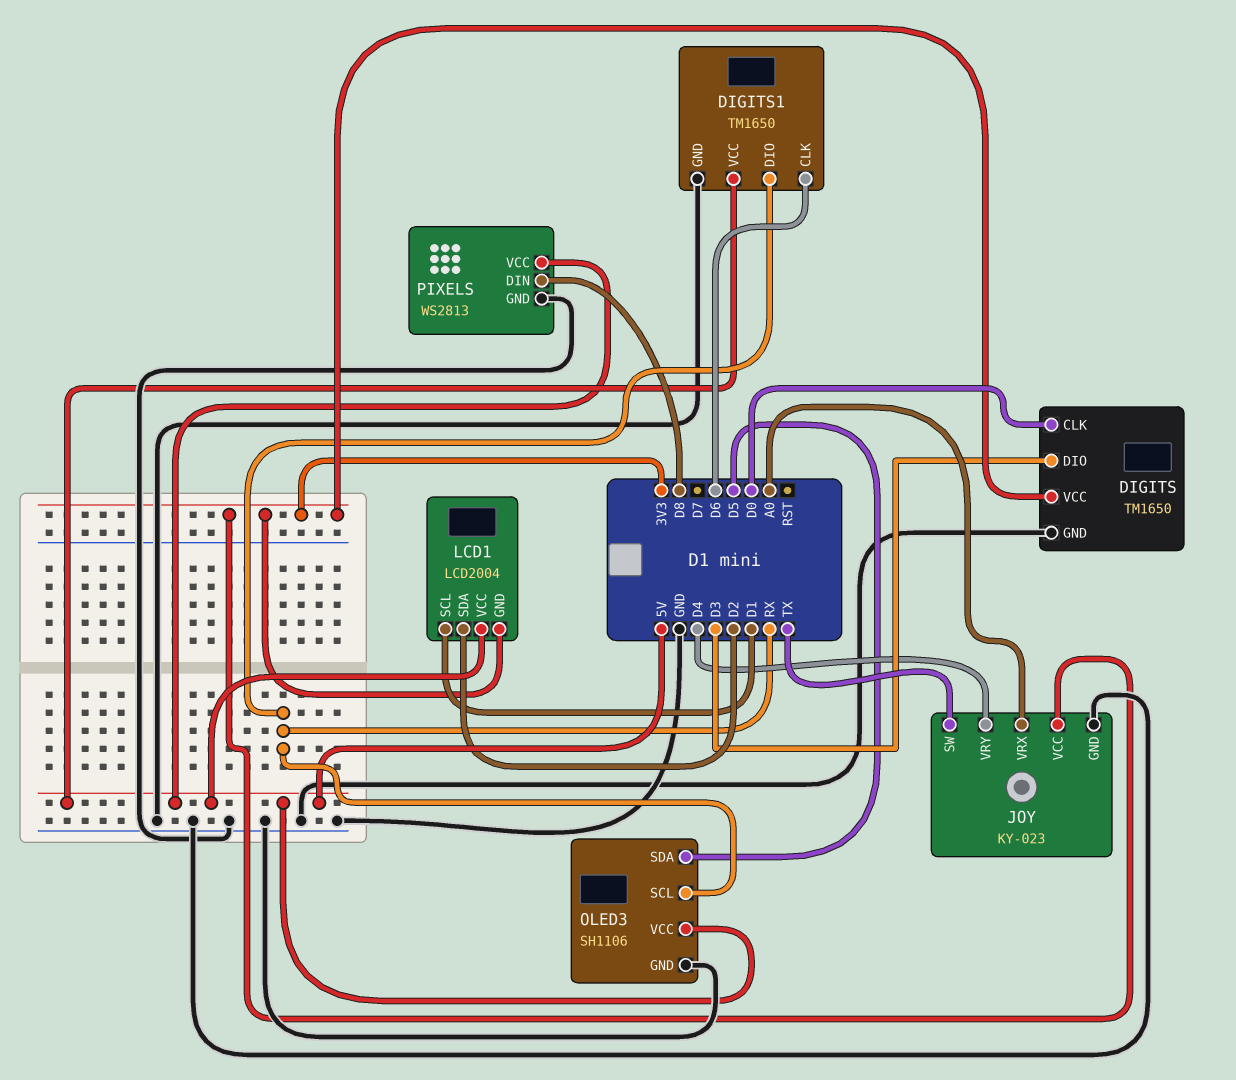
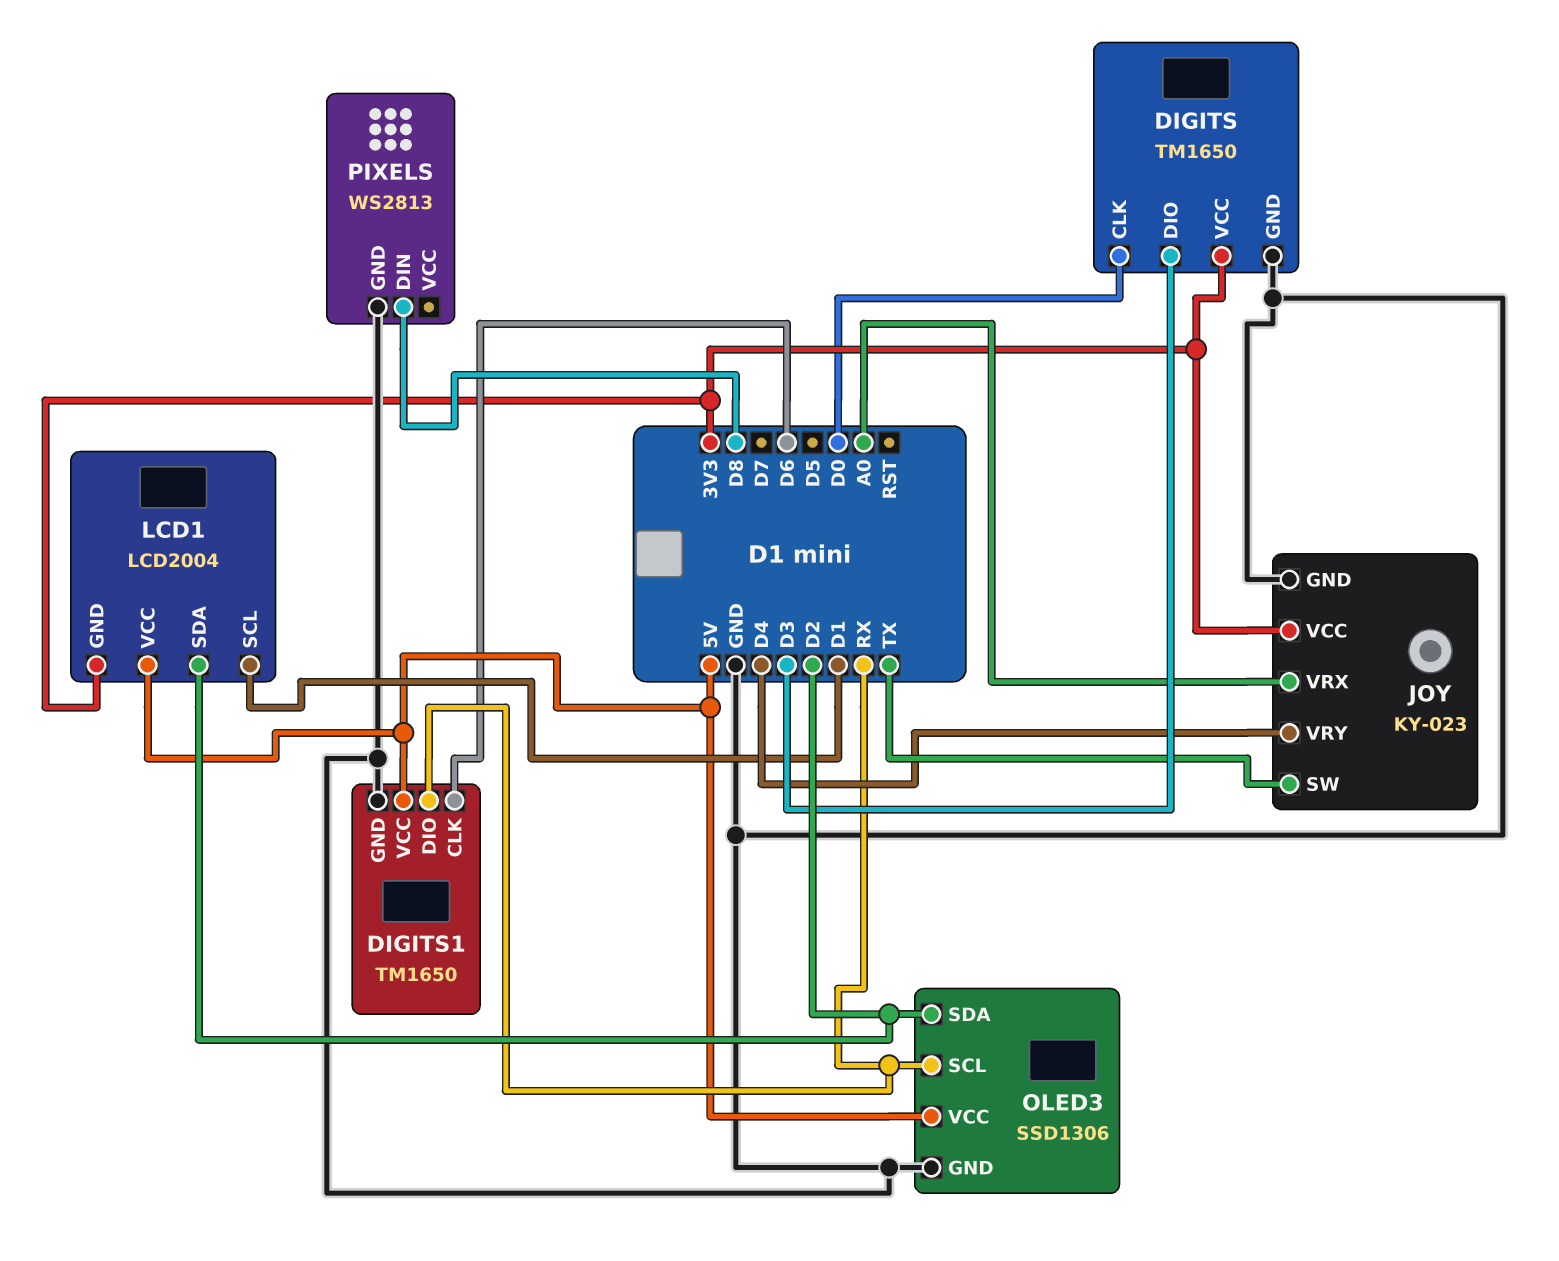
OLED3: SH1106 -> SSD1306
OLED3 pin SDA: D5 -> D2
PIXELS pin VCC: 5V -> none

